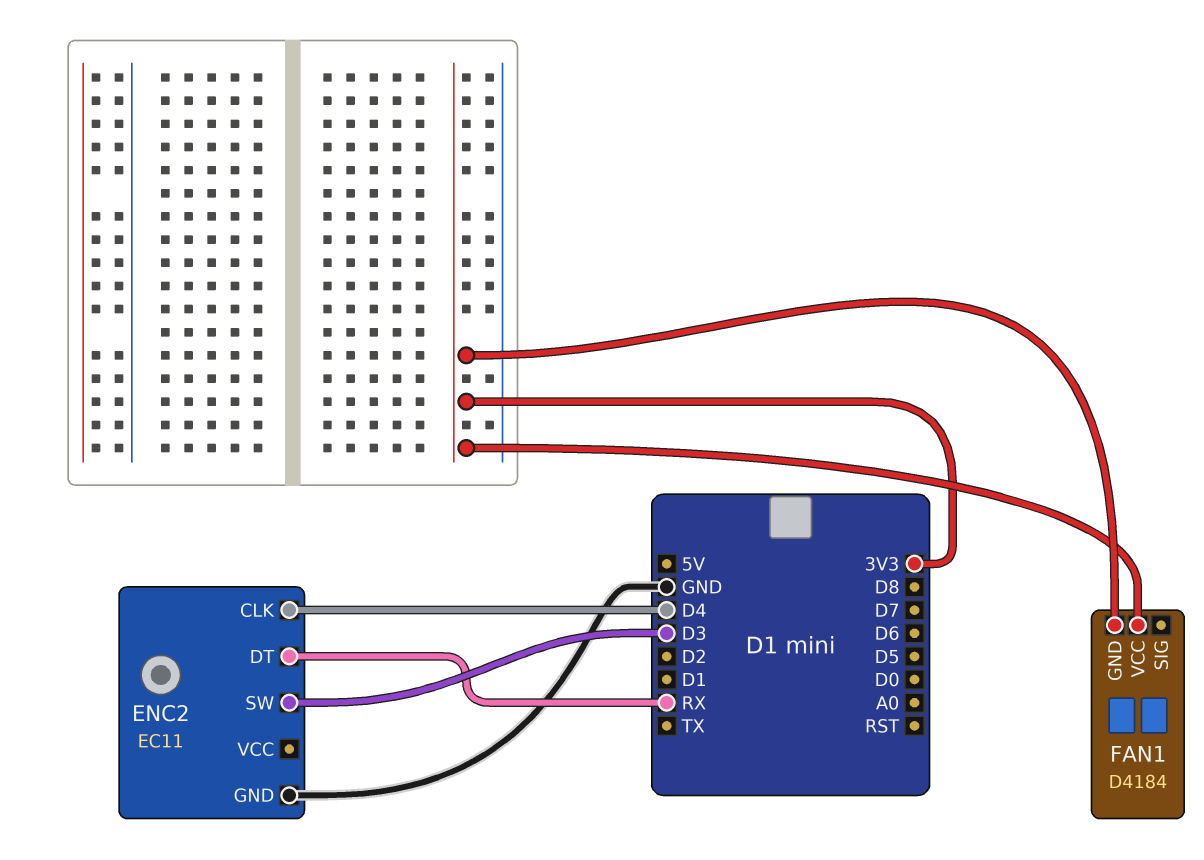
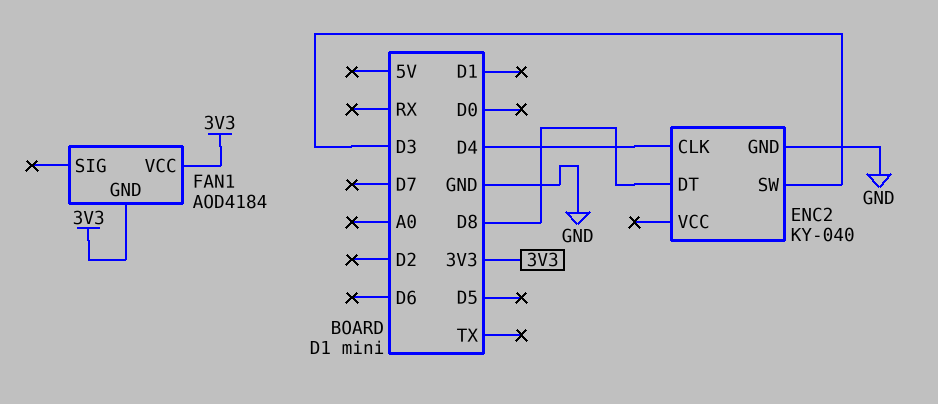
ENC2: EC11 -> KY-040
ENC2 pin DT: RX -> D8
FAN1: D4184 -> AOD4184

